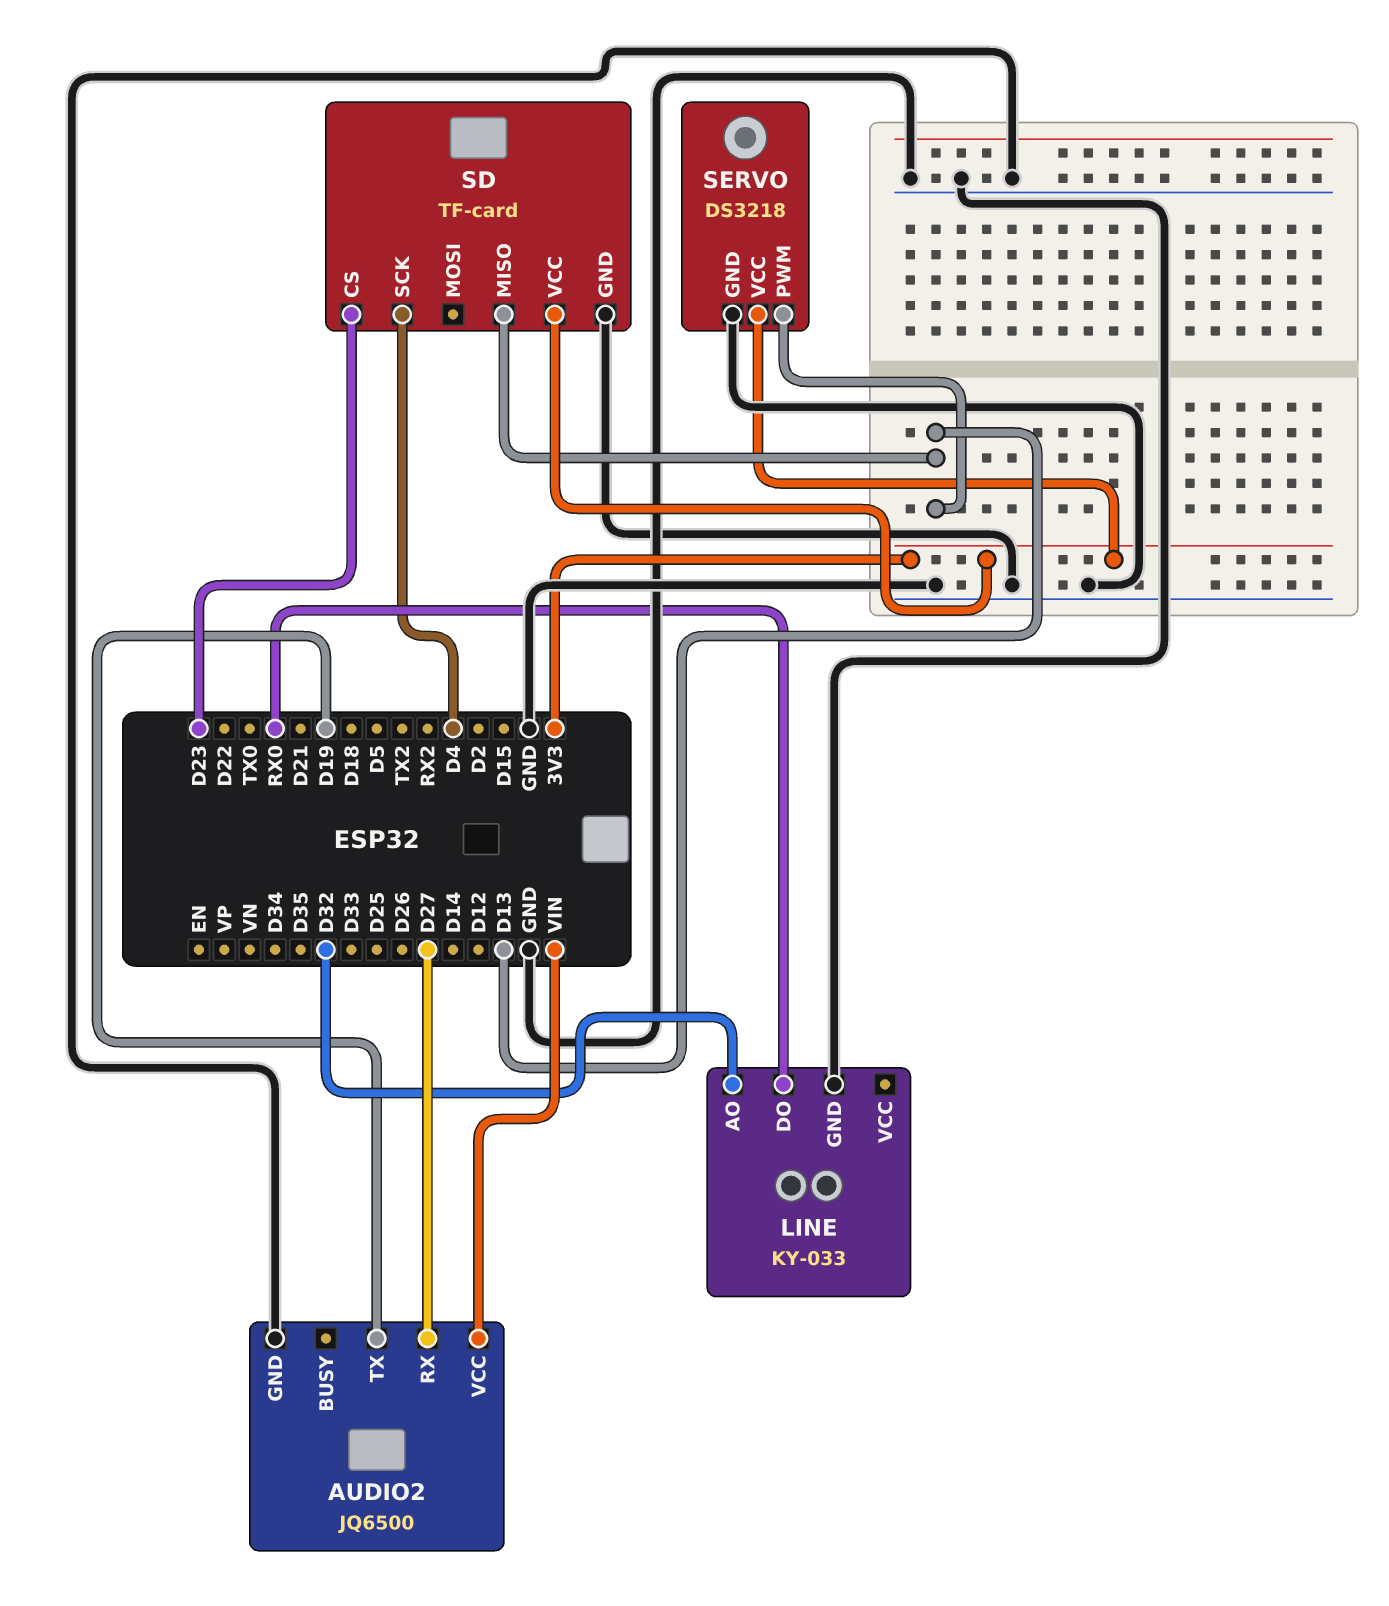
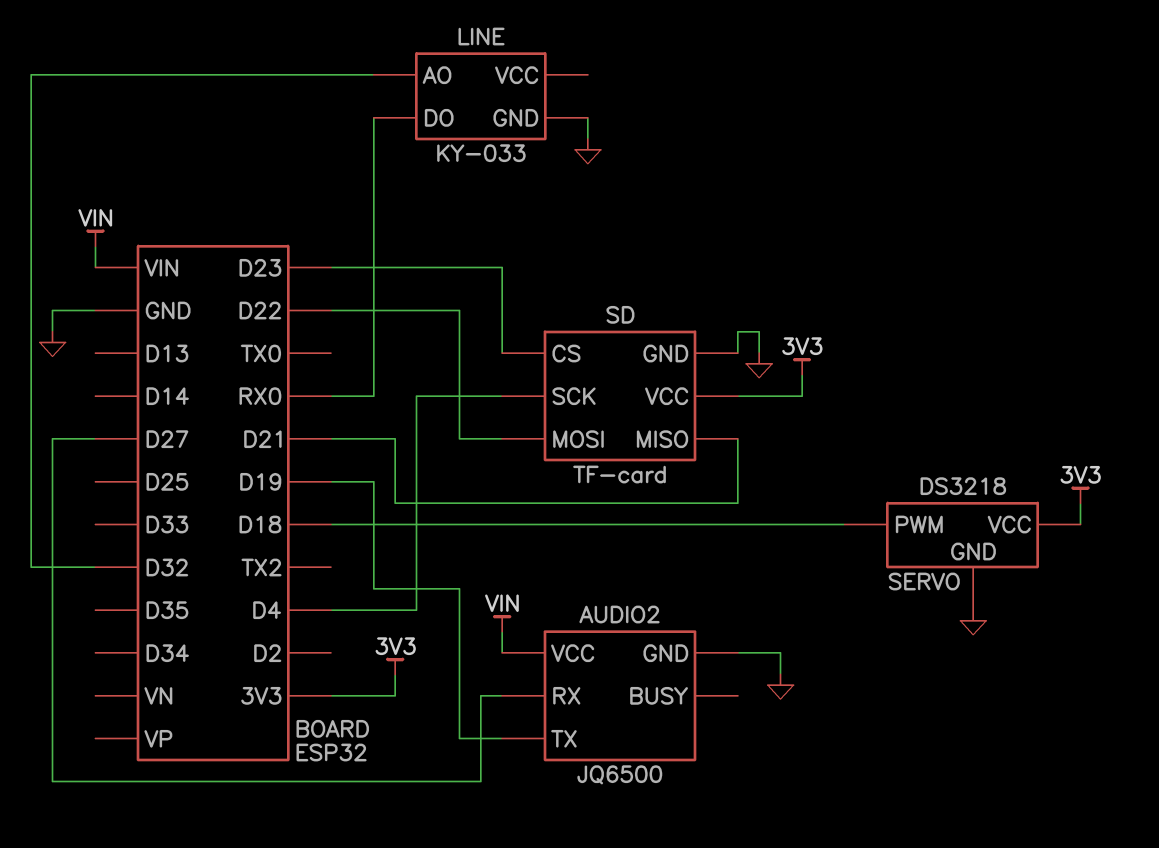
SD pin MISO: D13 -> D21
SD pin MOSI: none -> D22
SERVO pin PWM: D13 -> D18

